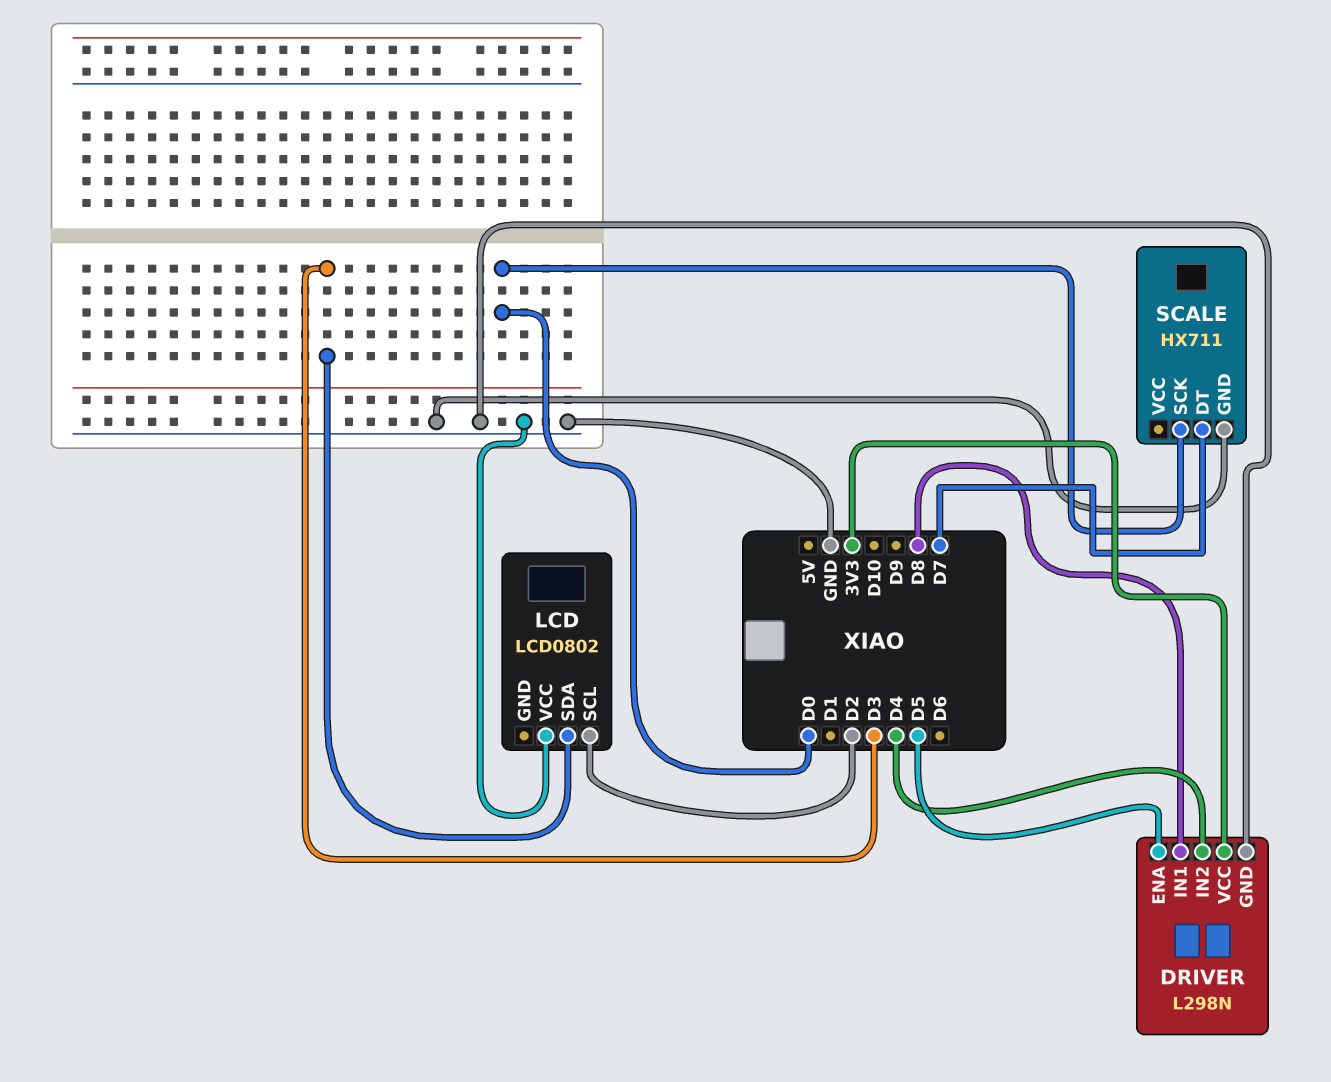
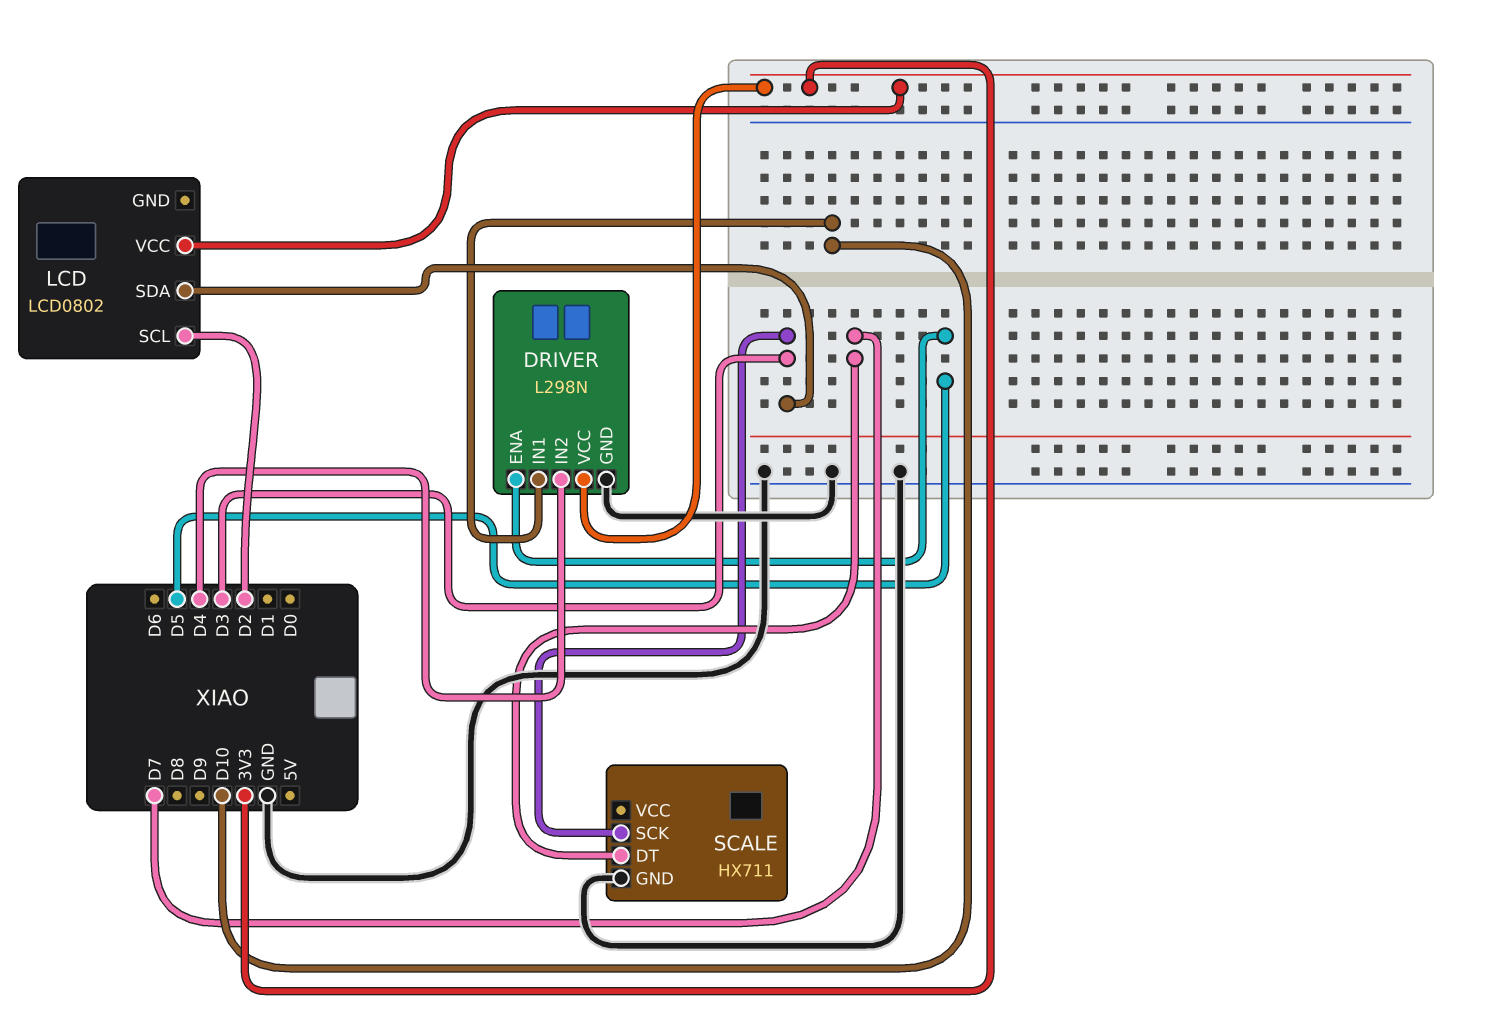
DRIVER pin IN1: D8 -> D10
LCD pin VCC: GND -> 3V3
SCALE pin SCK: D0 -> D3

